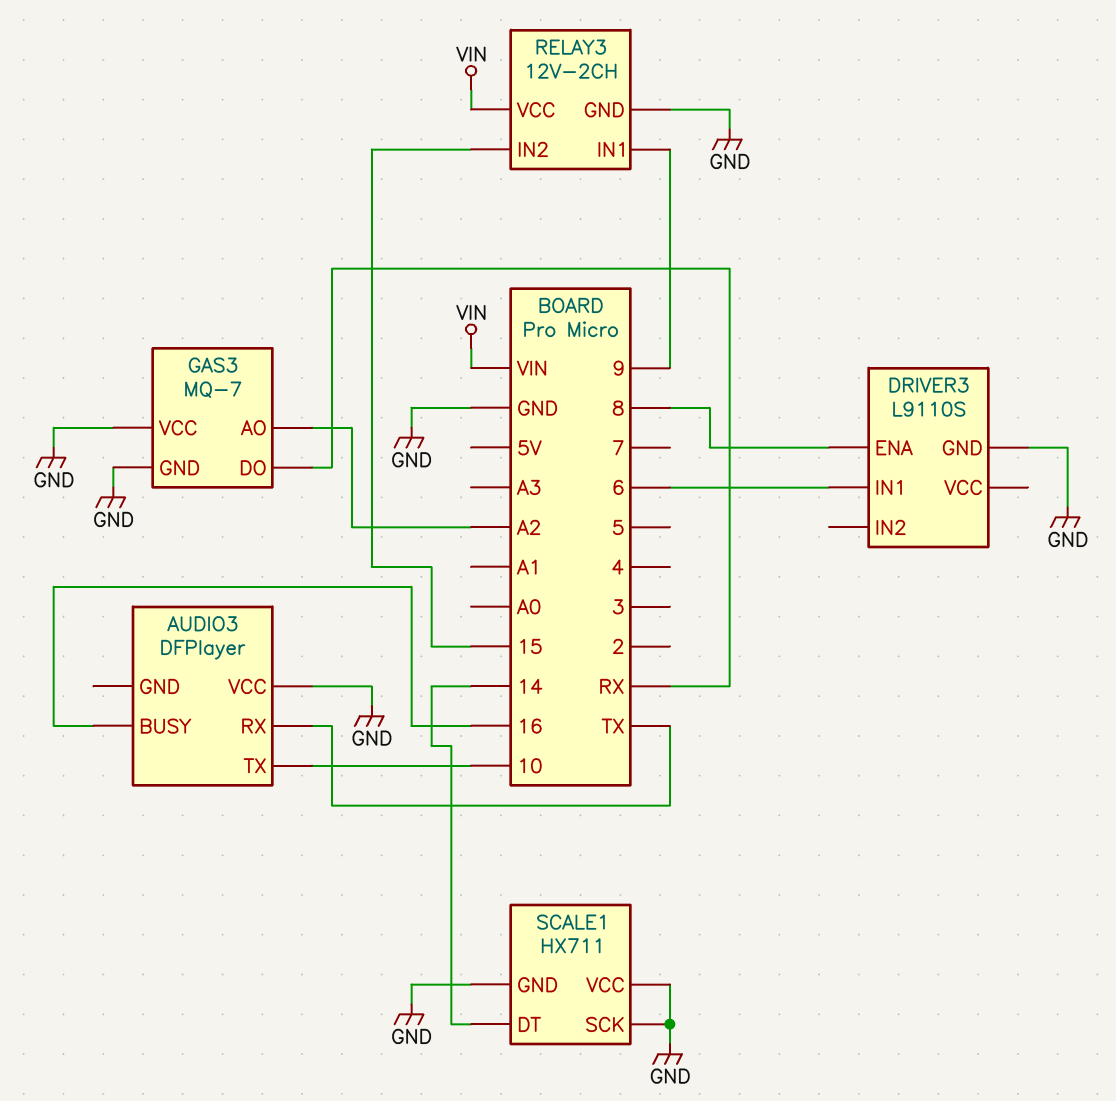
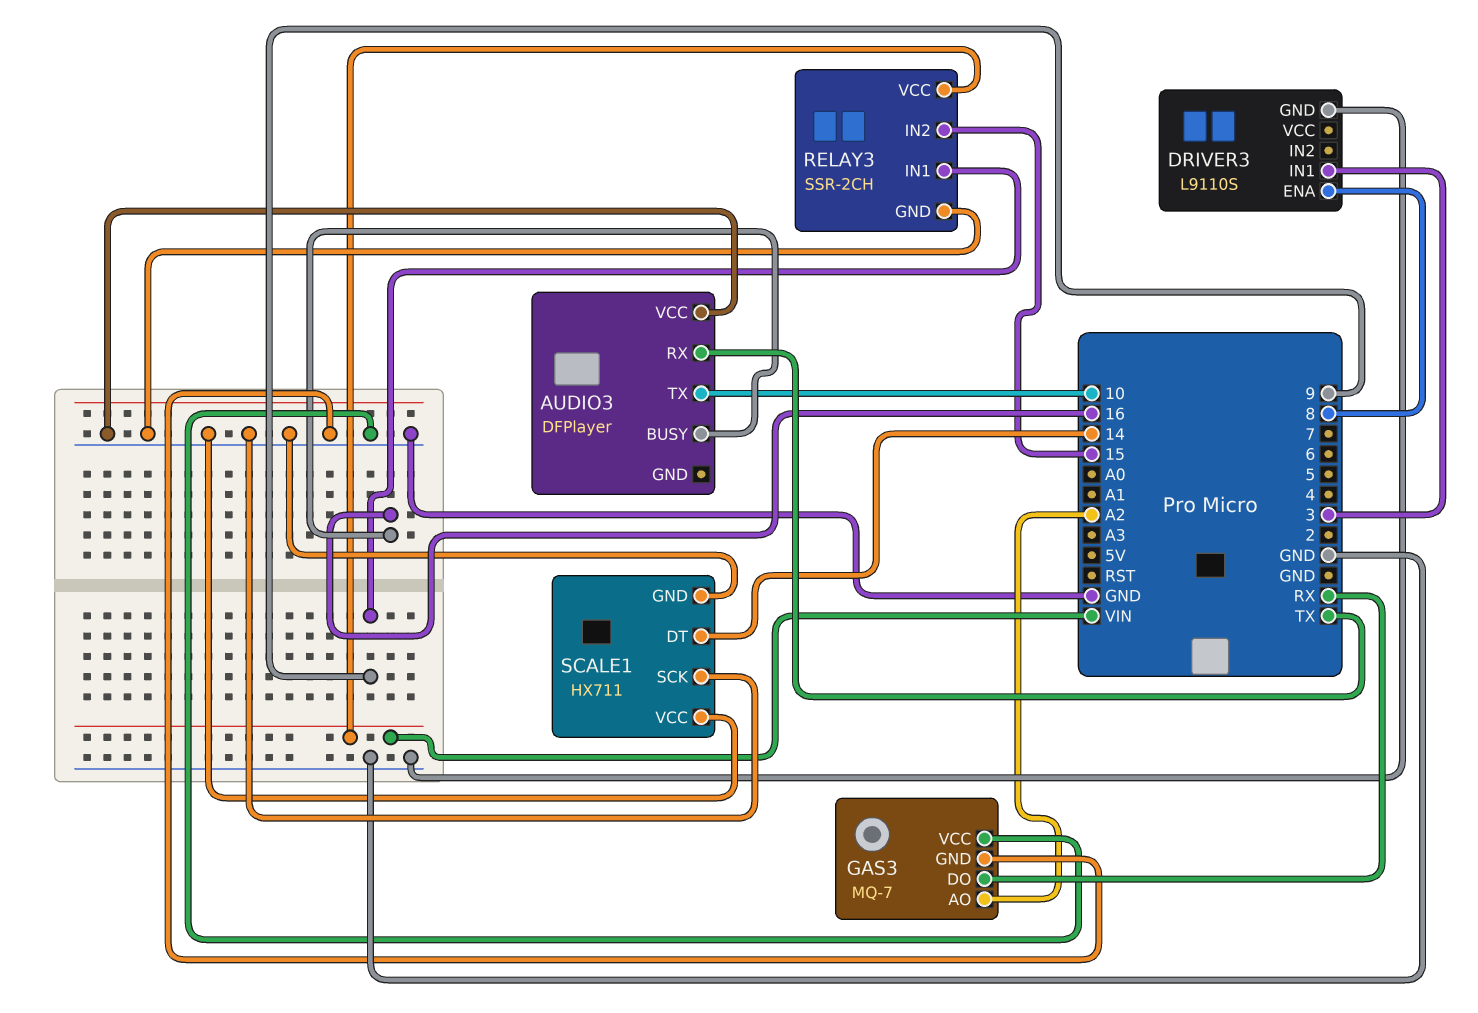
DRIVER3 pin IN1: 6 -> 3
RELAY3: 12V-2CH -> SSR-2CH

